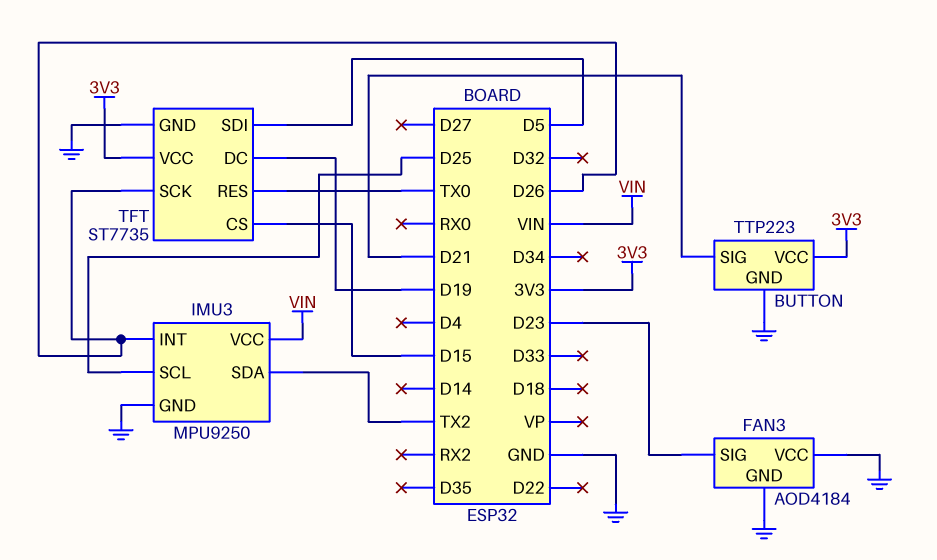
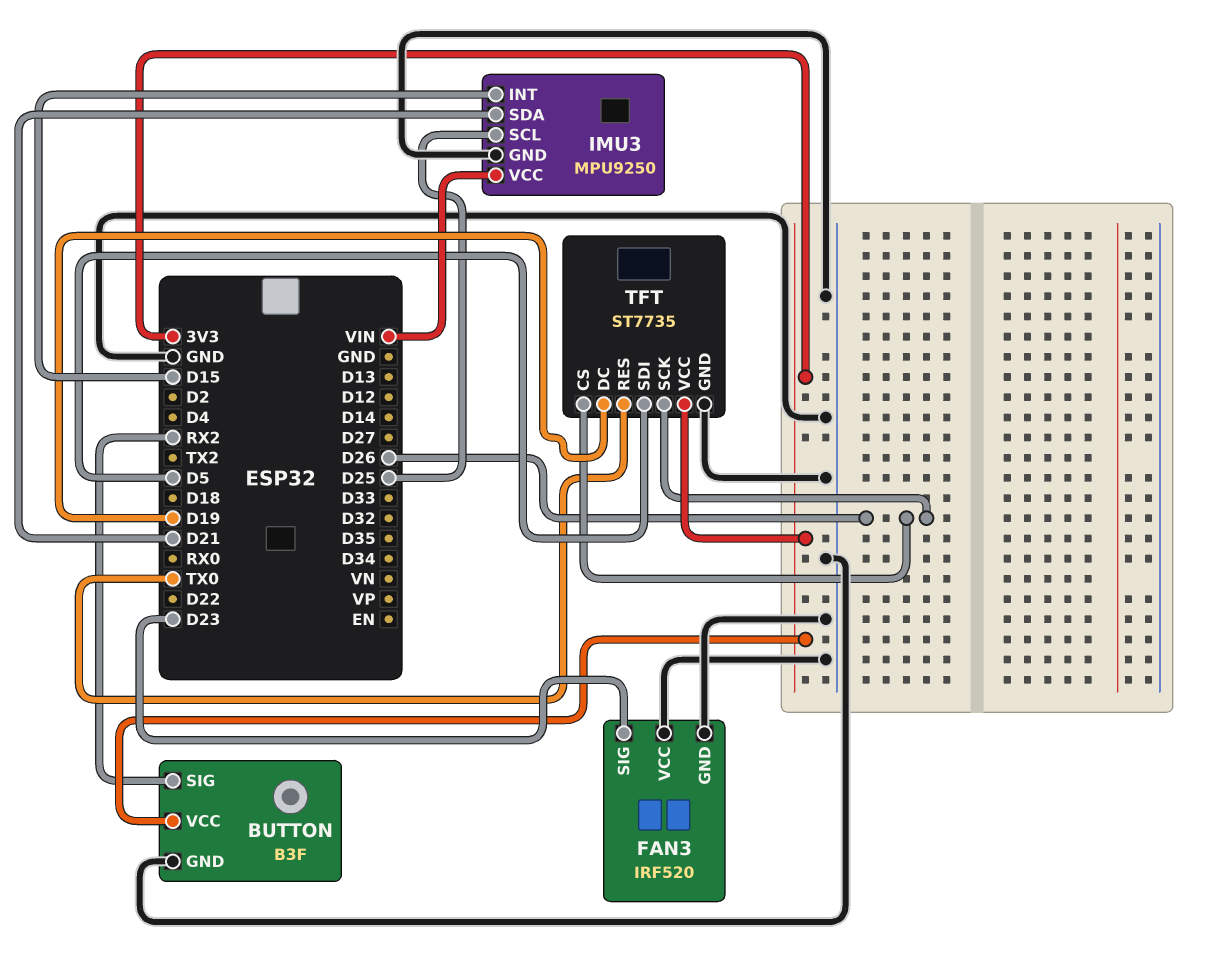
BUTTON: TTP223 -> B3F
BUTTON pin SIG: D21 -> RX2
FAN3: AOD4184 -> IRF520
IMU3 pin INT: D26 -> D15
IMU3 pin SDA: TX2 -> D21
TFT pin CS: D15 -> D26

